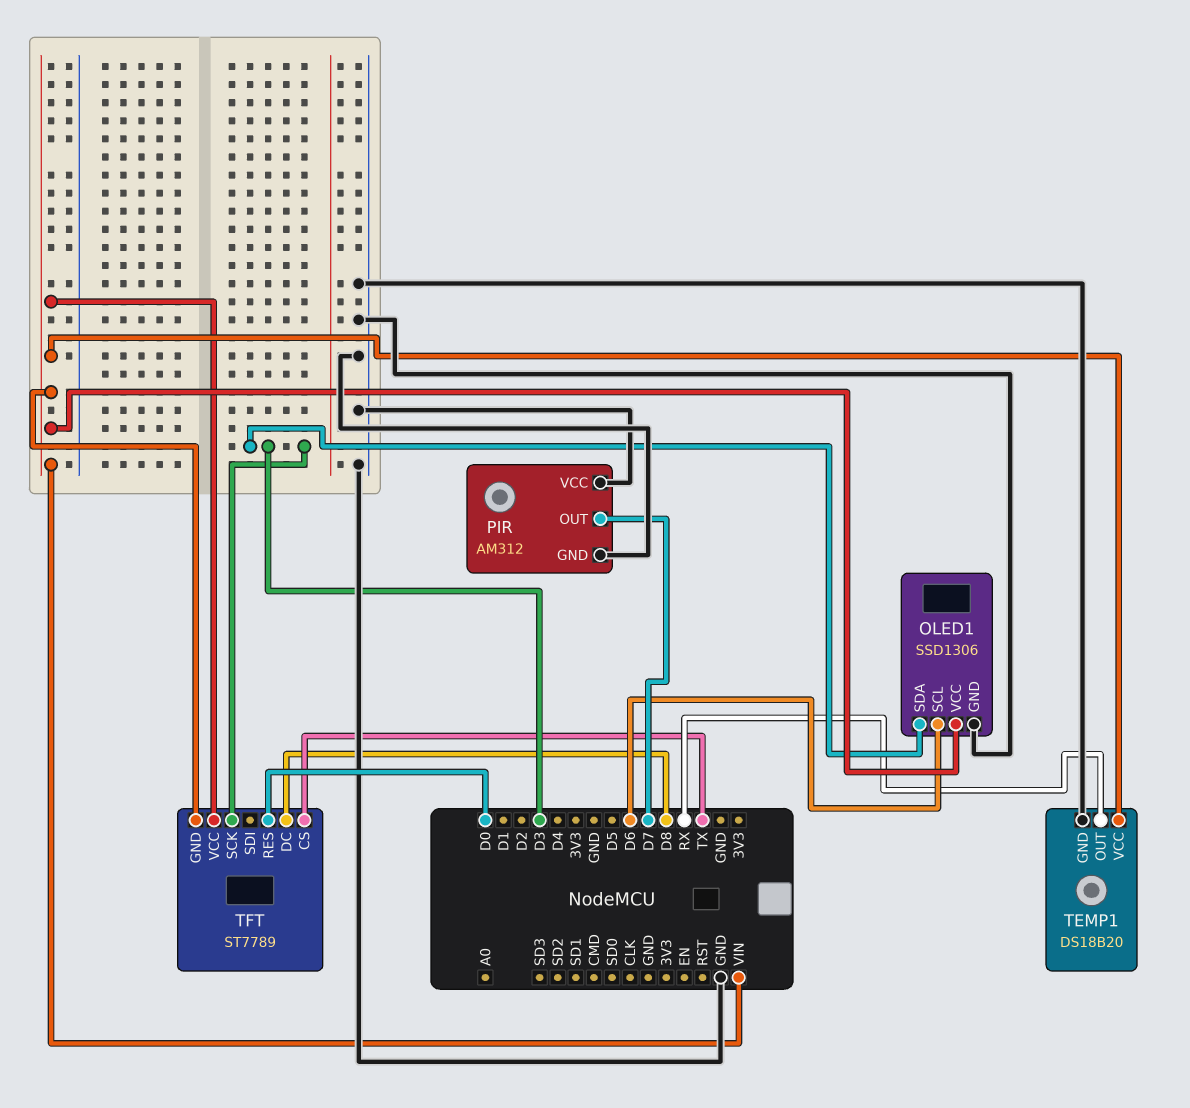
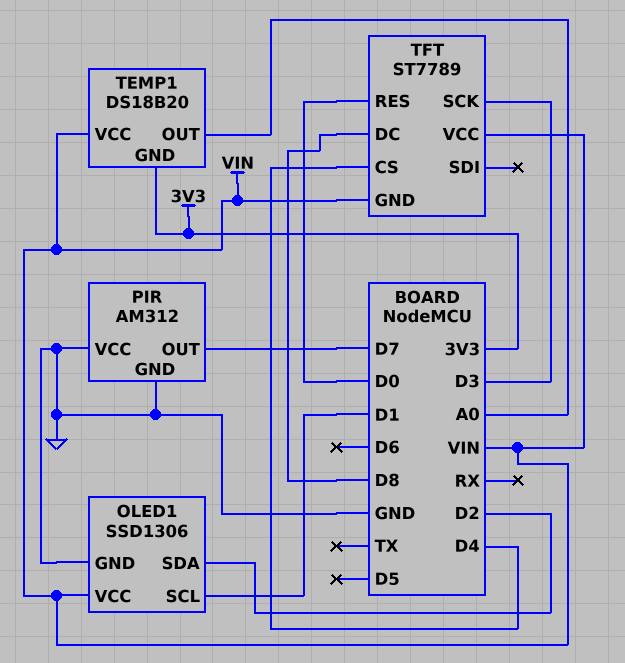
OLED1 pin SCL: D6 -> D1
OLED1 pin SDA: D3 -> D2
TEMP1 pin GND: GND -> 3V3
TEMP1 pin OUT: RX -> A0
TFT pin CS: TX -> D4

